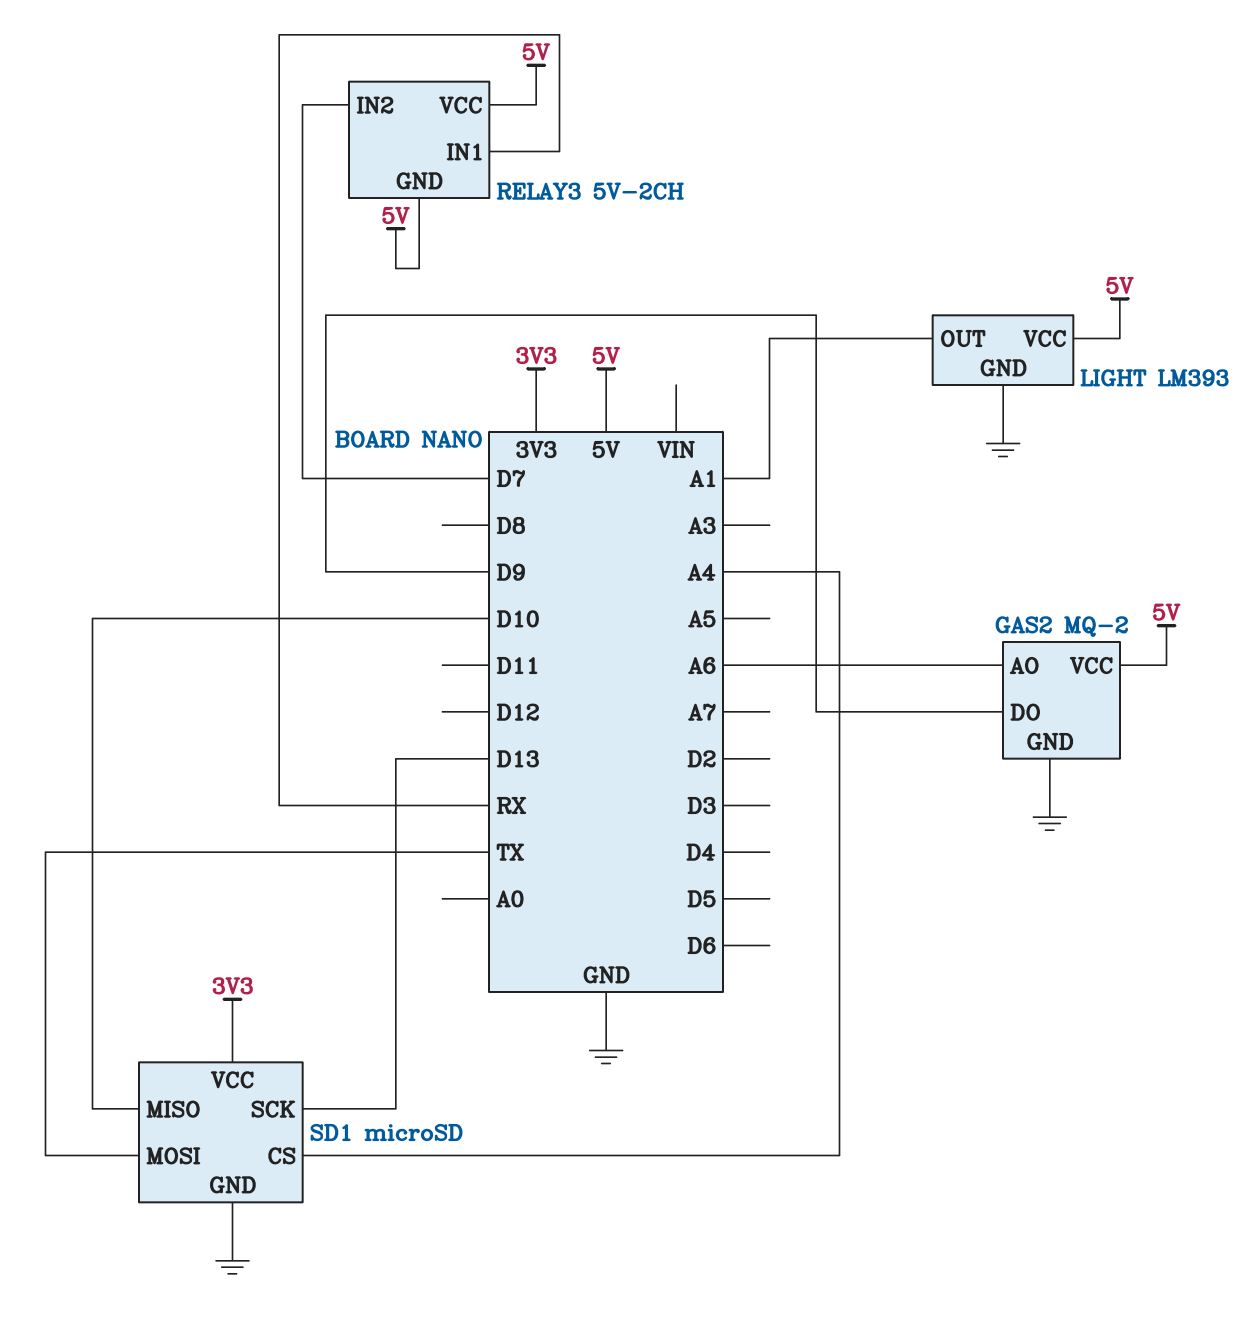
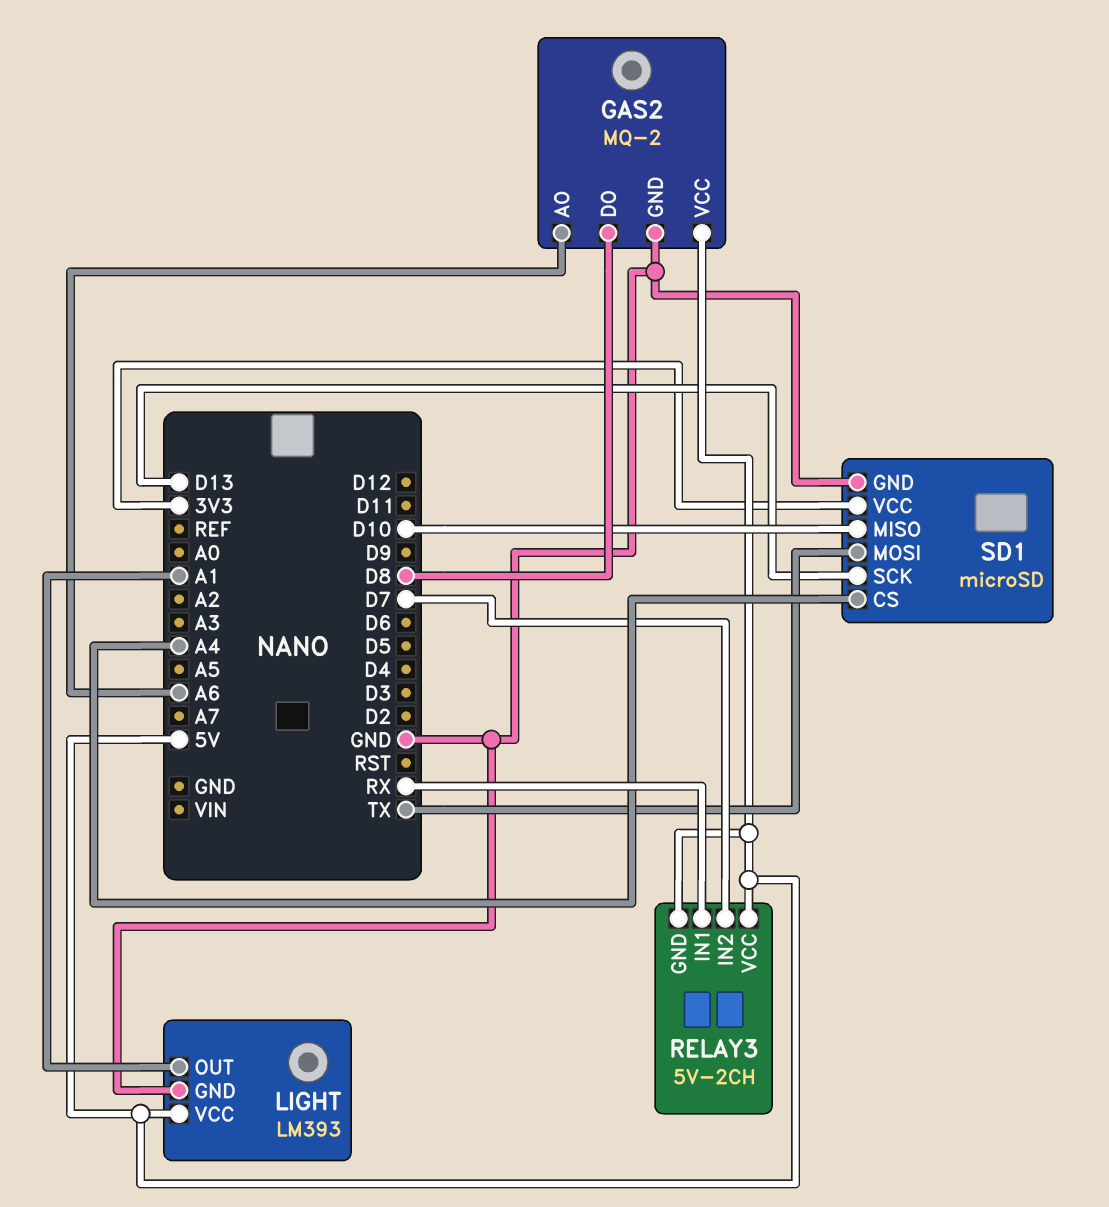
GAS2 pin DO: D9 -> D8

